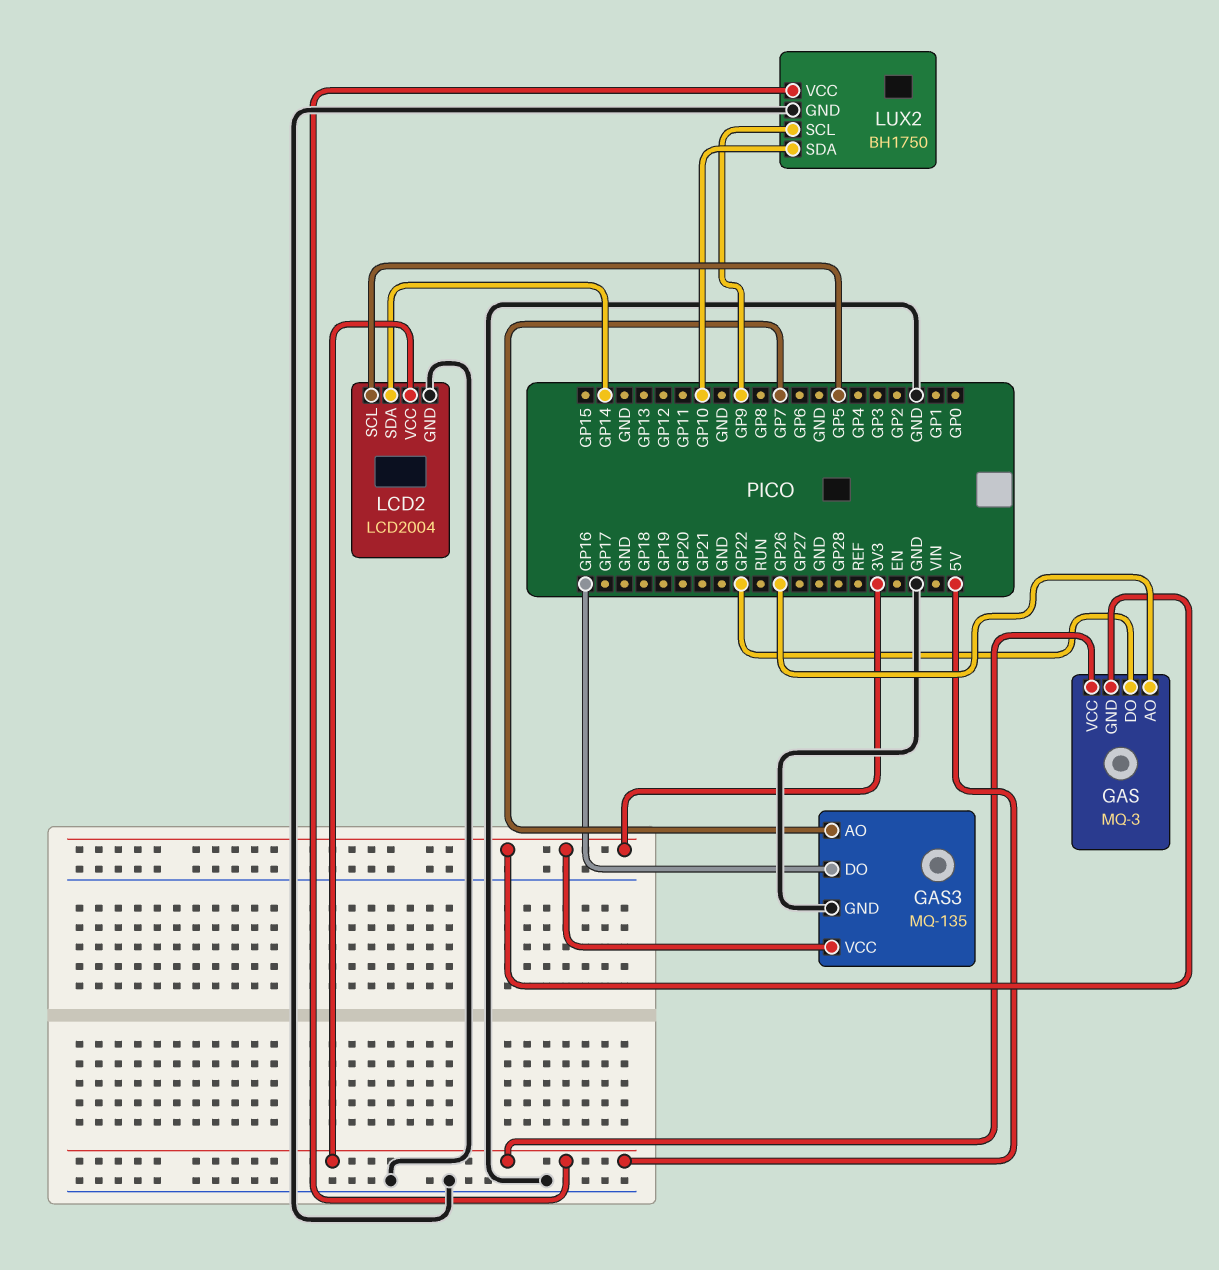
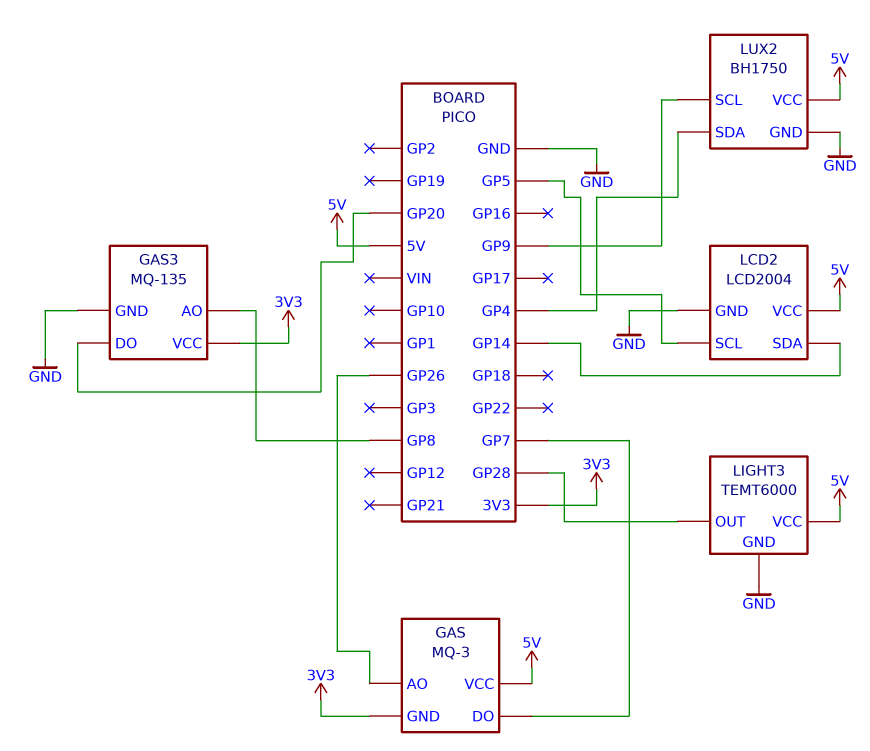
GAS pin DO: GP22 -> GP7
GAS3 pin AO: GP7 -> GP8
GAS3 pin DO: GP16 -> GP20
LIGHT3: none -> TEMT6000
LIGHT3 pin GND: none -> GND
LIGHT3 pin OUT: none -> GP28
LIGHT3 pin VCC: none -> 5V
LUX2 pin SDA: GP10 -> GP4

